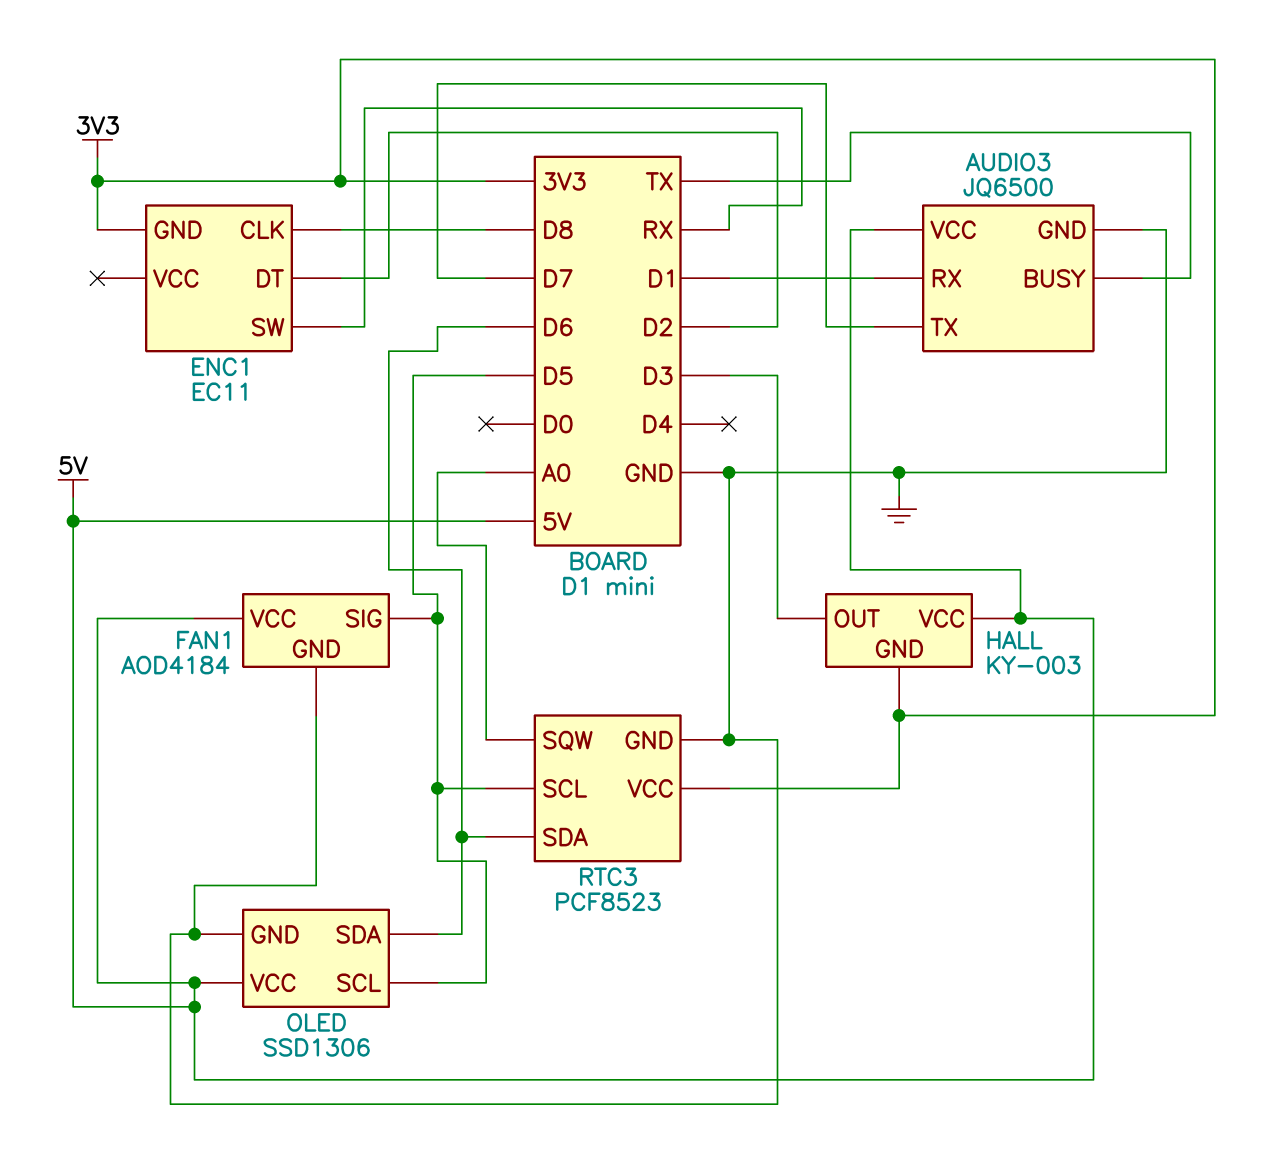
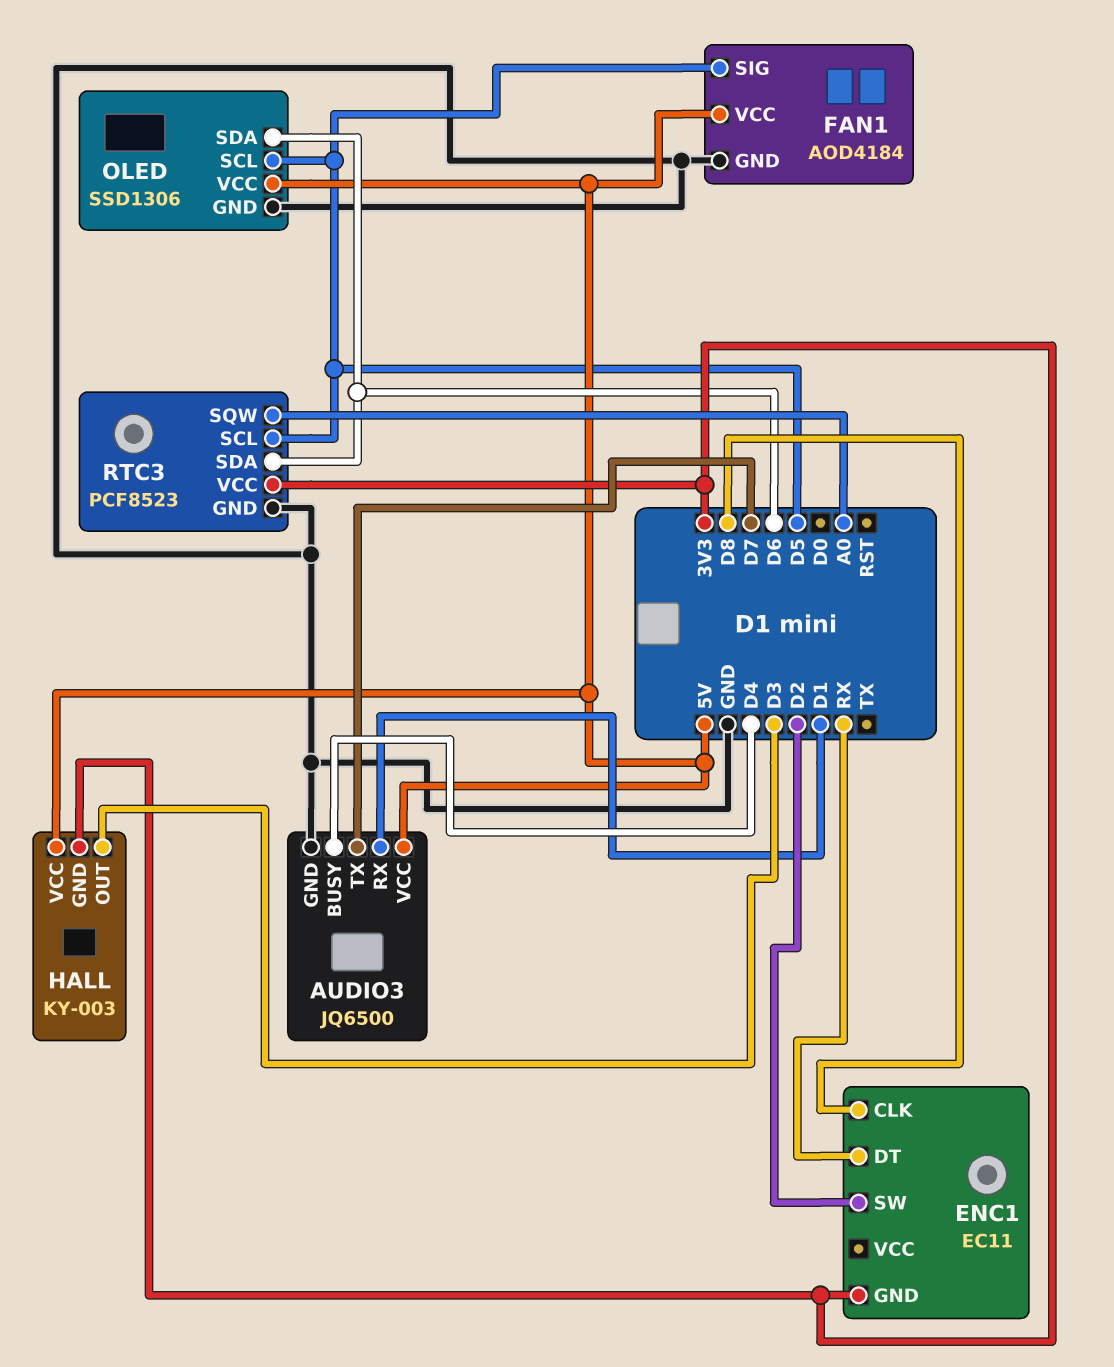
AUDIO3 pin BUSY: TX -> D4
ENC1 pin DT: D2 -> RX
ENC1 pin SW: RX -> D2

